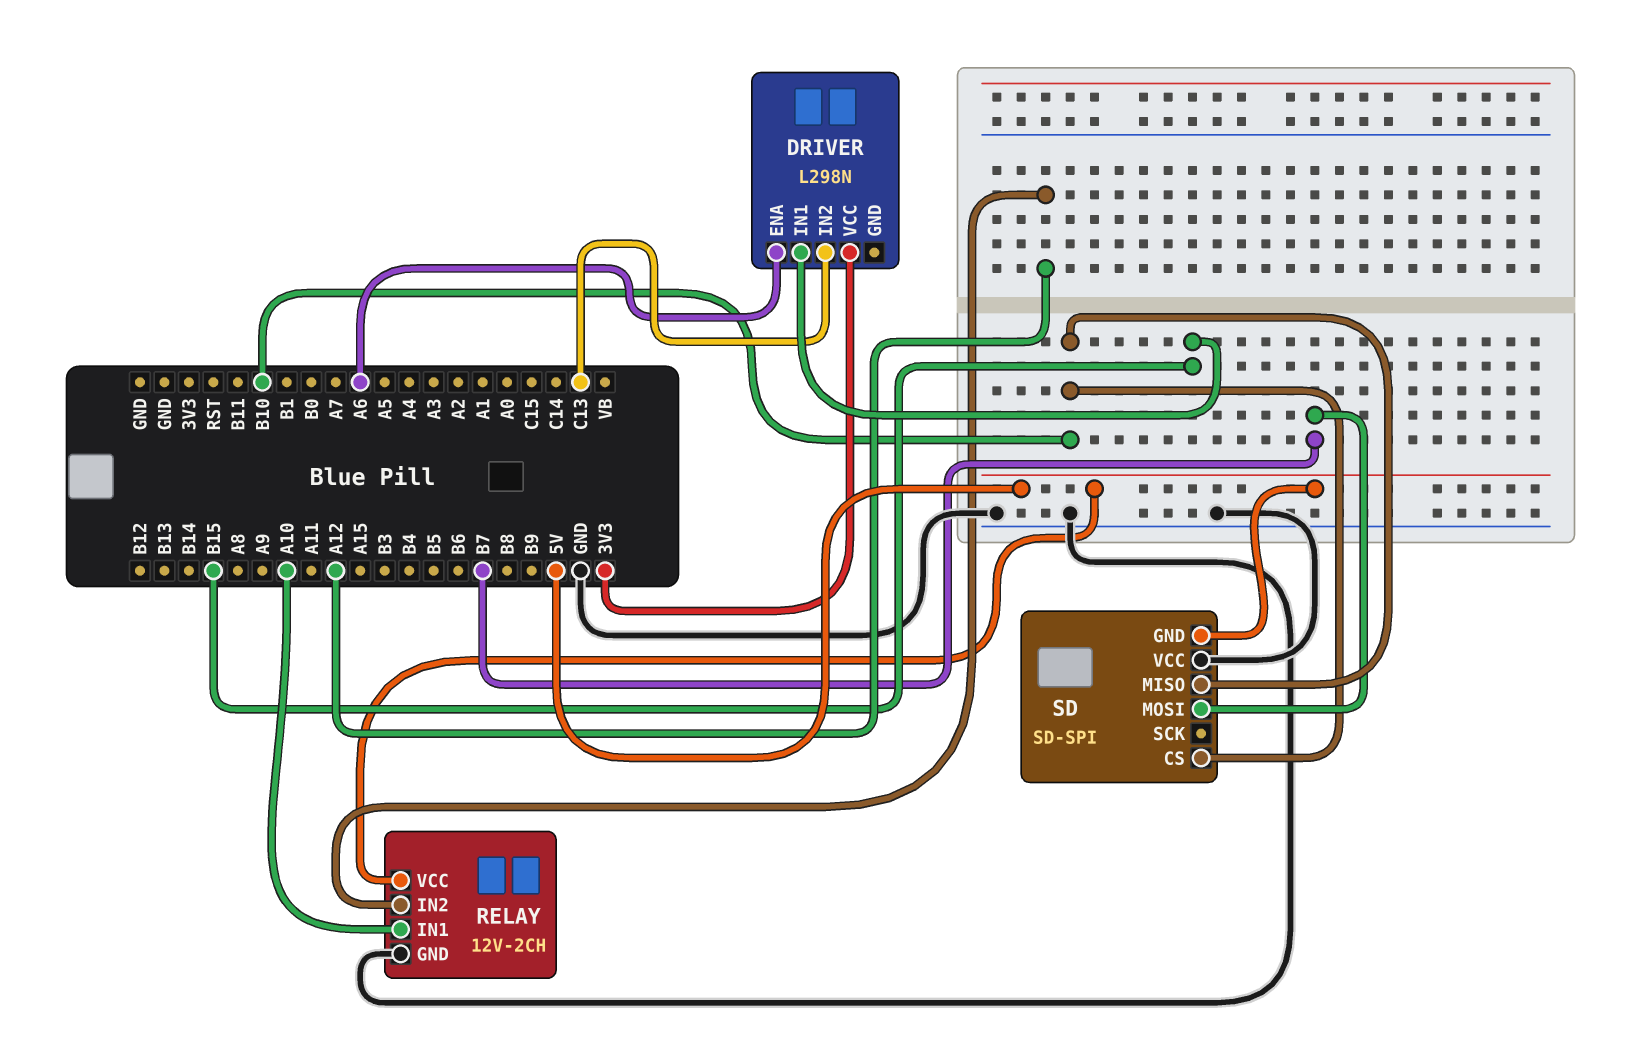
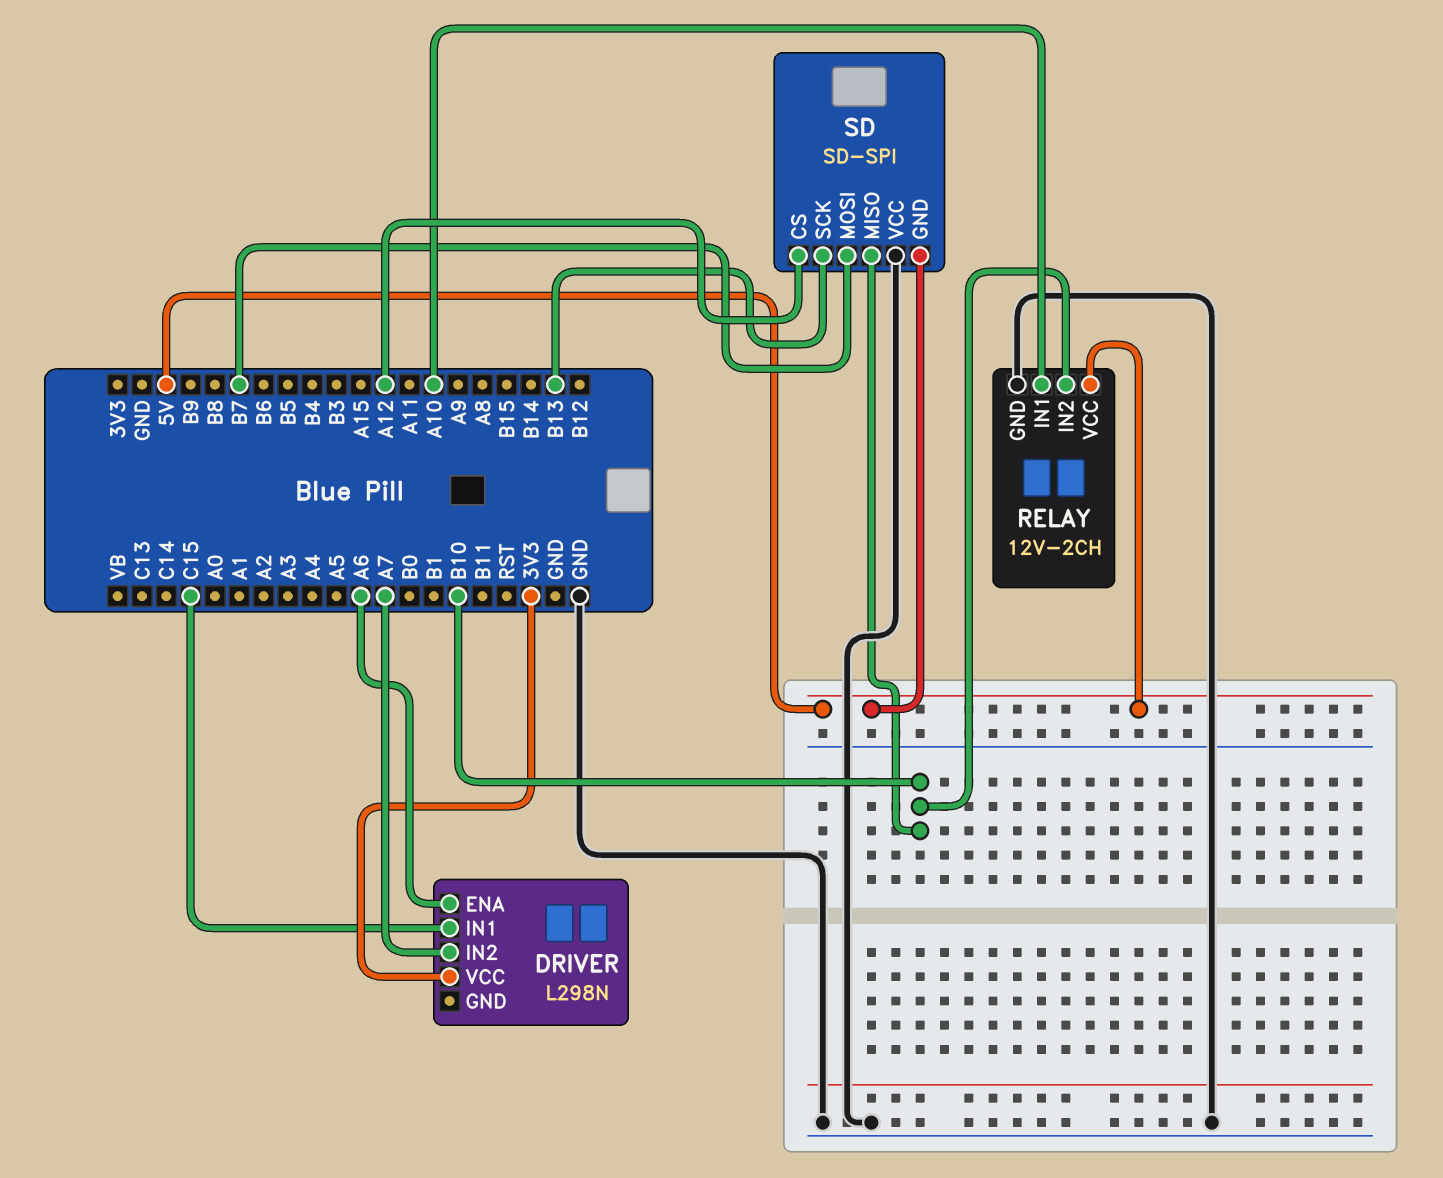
DRIVER pin IN1: B15 -> C15
DRIVER pin IN2: C13 -> A7
RELAY pin IN2: A12 -> B10
SD pin CS: B10 -> A12
SD pin SCK: none -> B13

